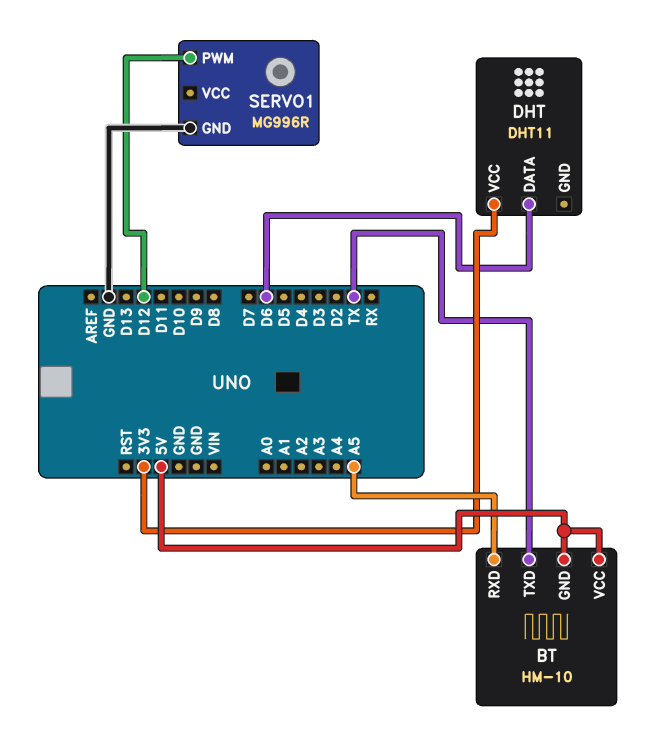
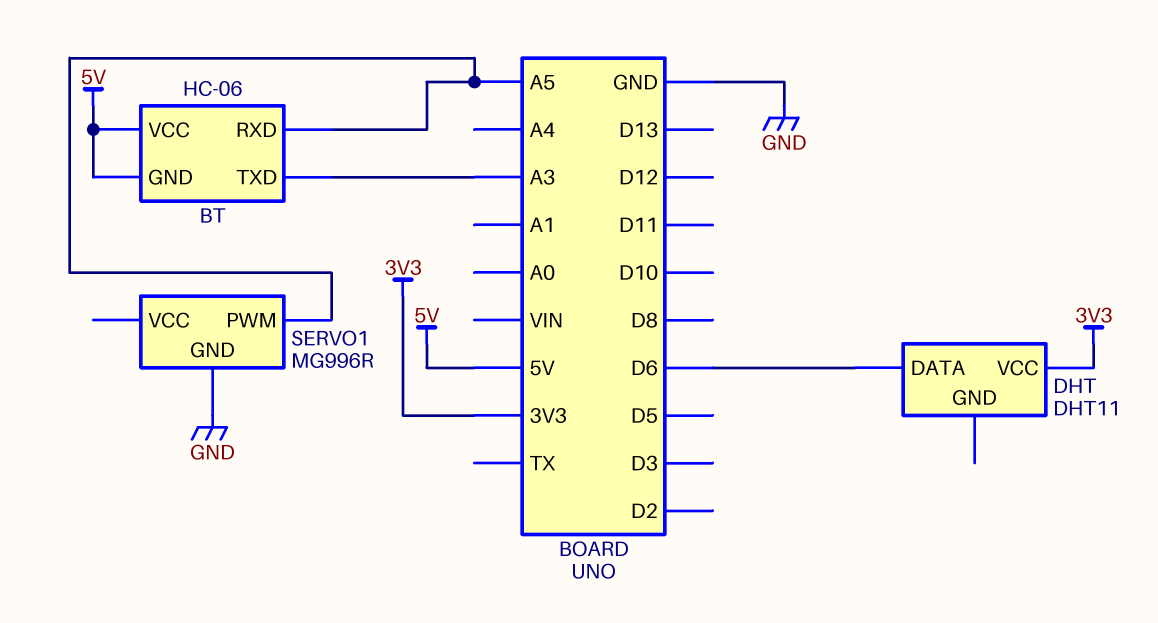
BT: HM-10 -> HC-06
BT pin TXD: TX -> A3
SERVO1 pin PWM: D12 -> A5

